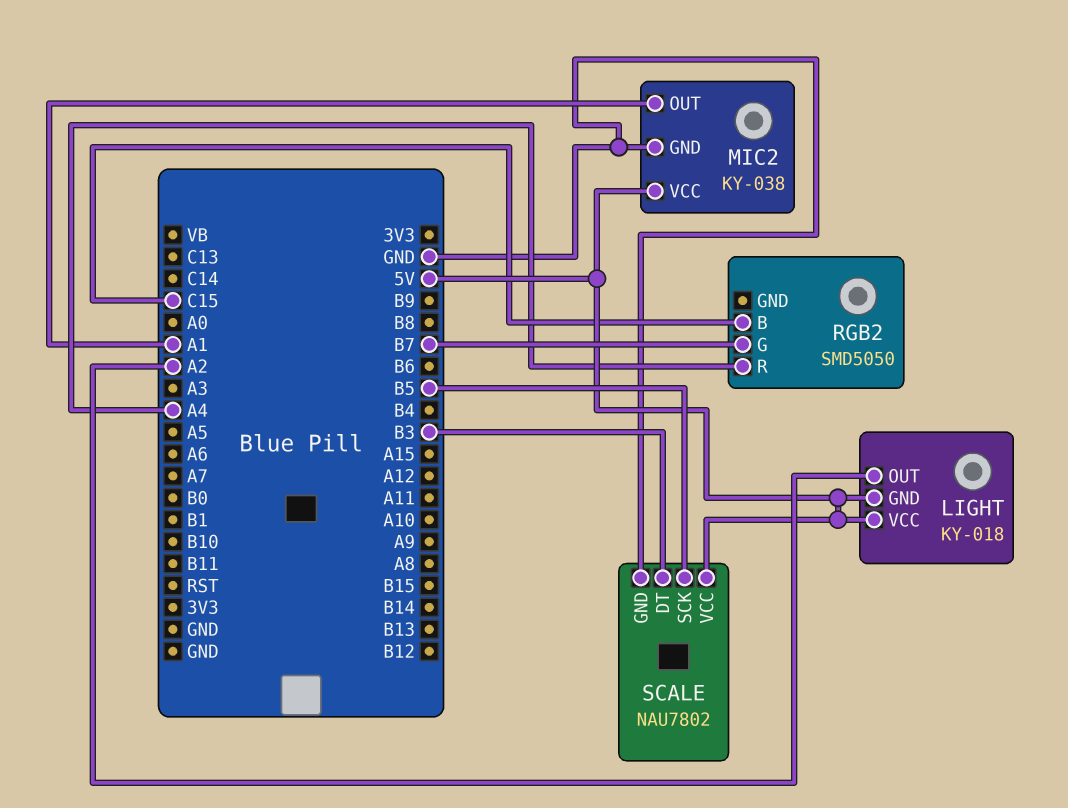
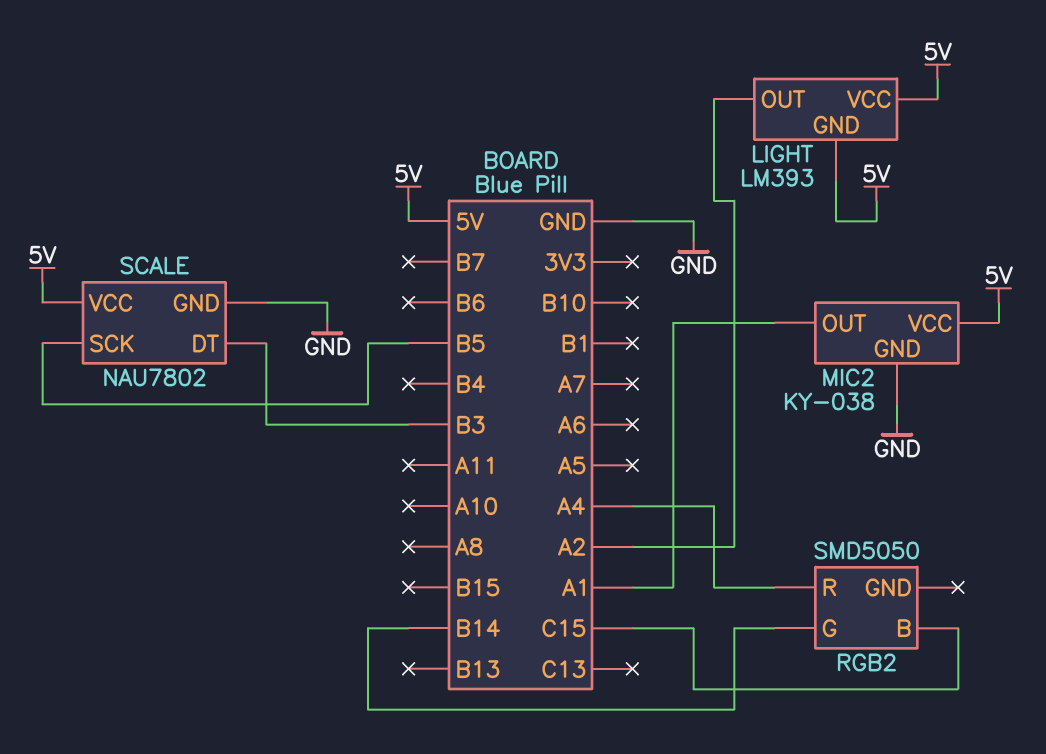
LIGHT: KY-018 -> LM393
RGB2 pin G: B7 -> B14

